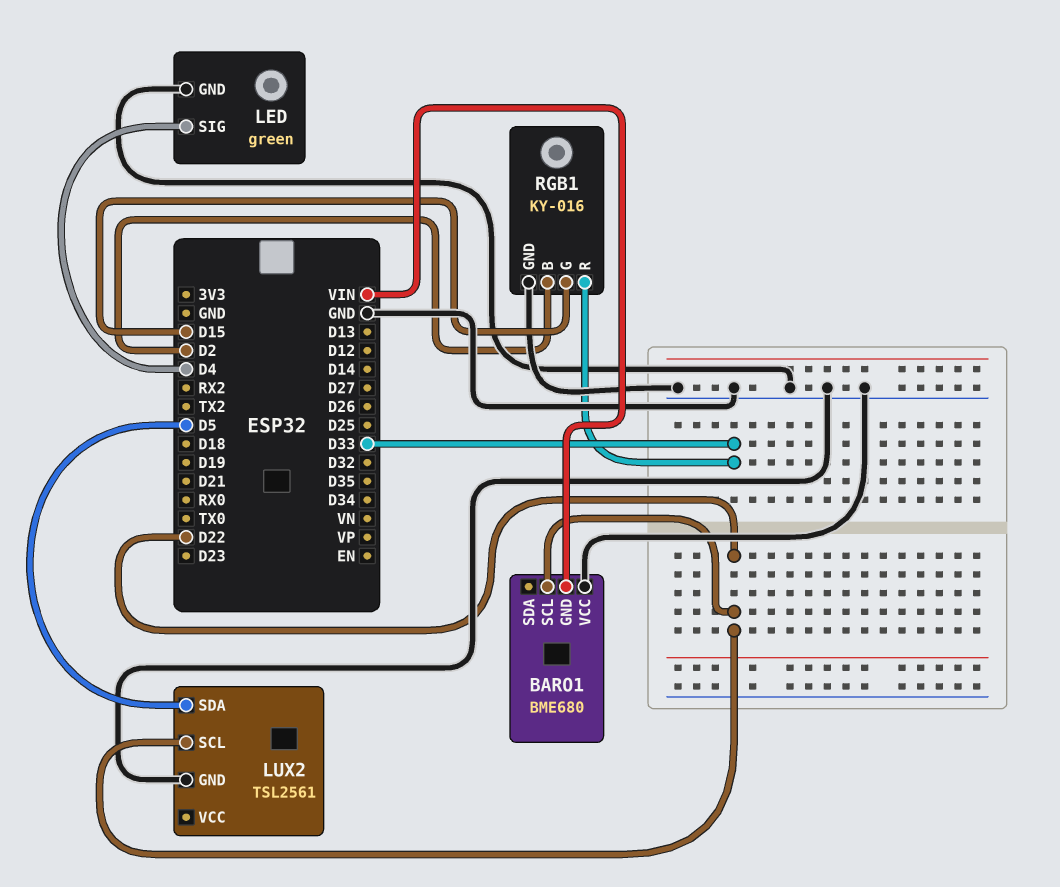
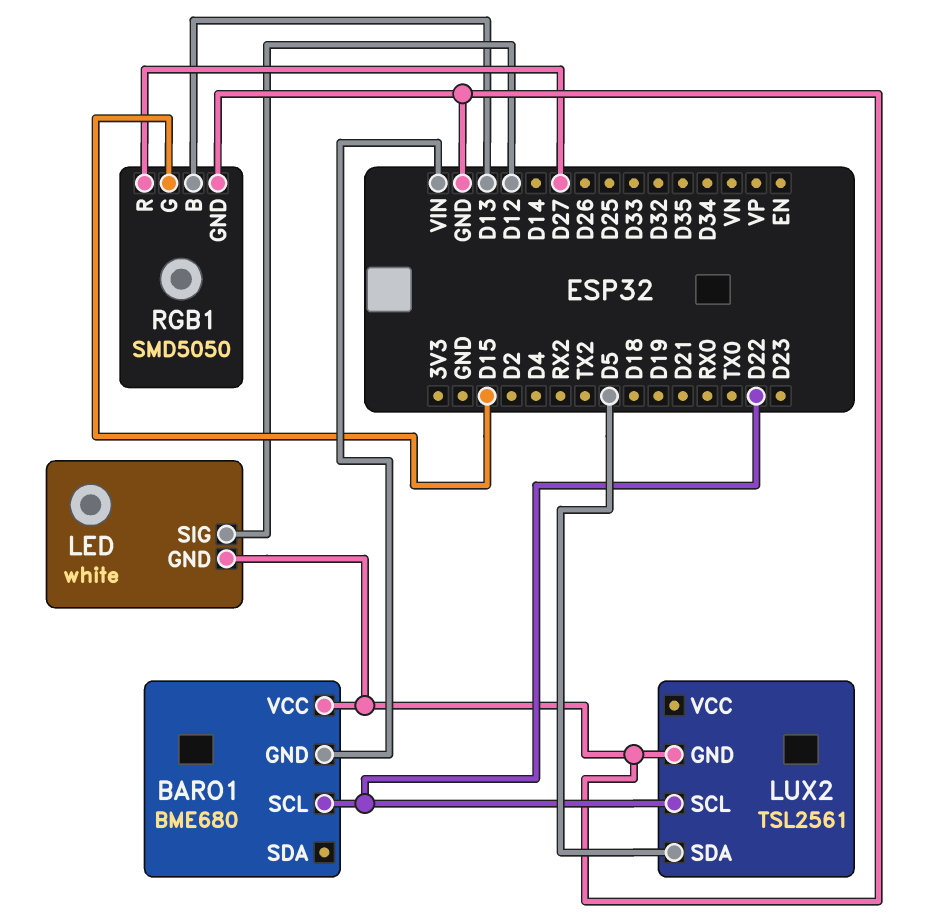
LED: green -> white
LED pin SIG: D4 -> D12
RGB1: KY-016 -> SMD5050
RGB1 pin B: D2 -> D13
RGB1 pin R: D33 -> D27

